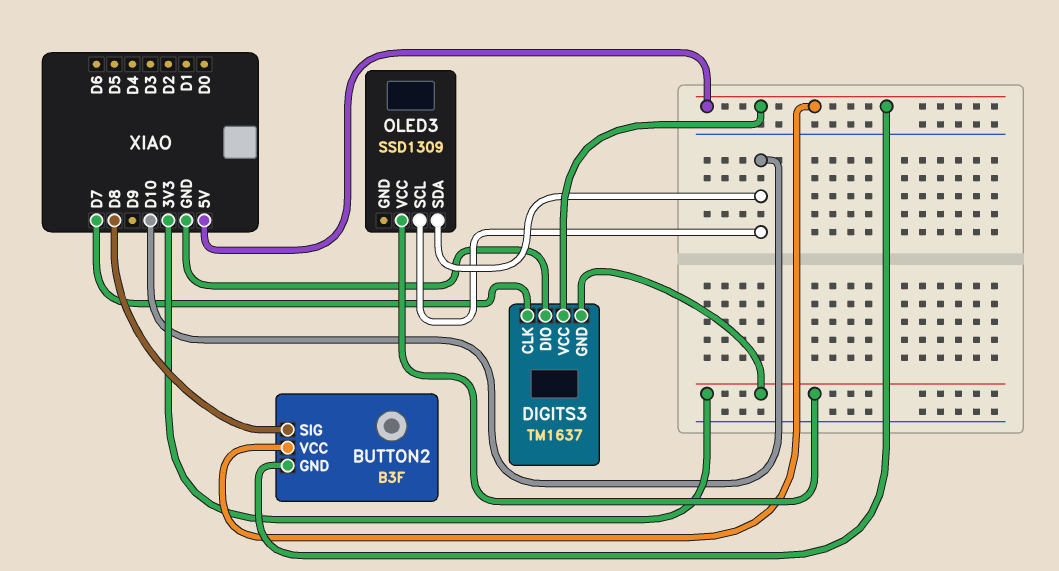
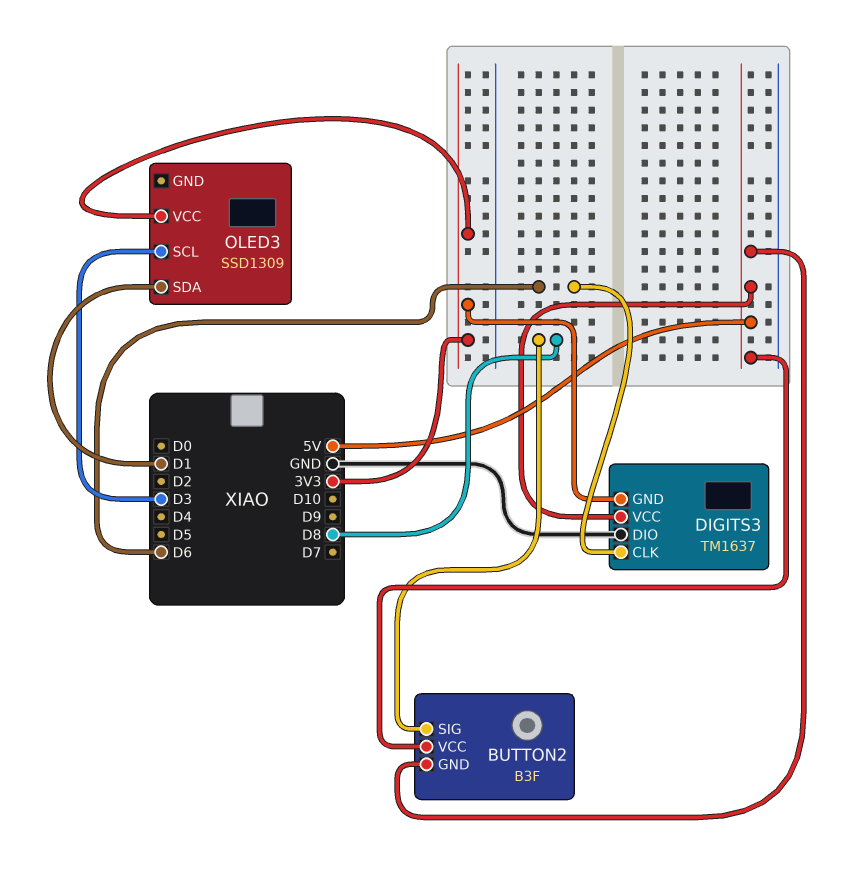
DIGITS3 pin CLK: D7 -> D6
OLED3 pin SCL: D10 -> D3
OLED3 pin SDA: D10 -> D1

